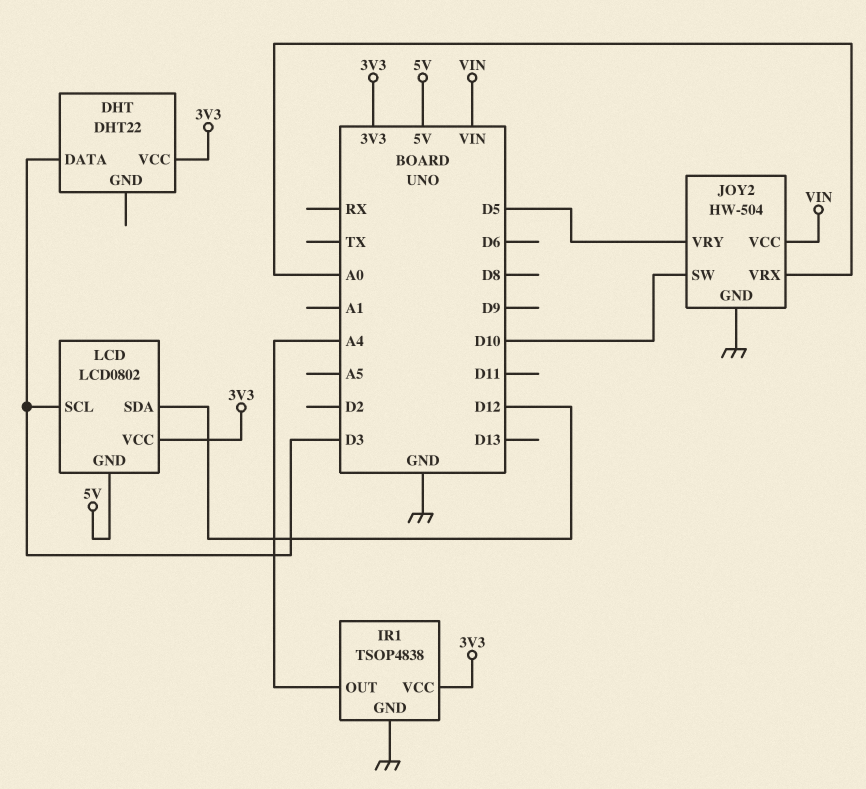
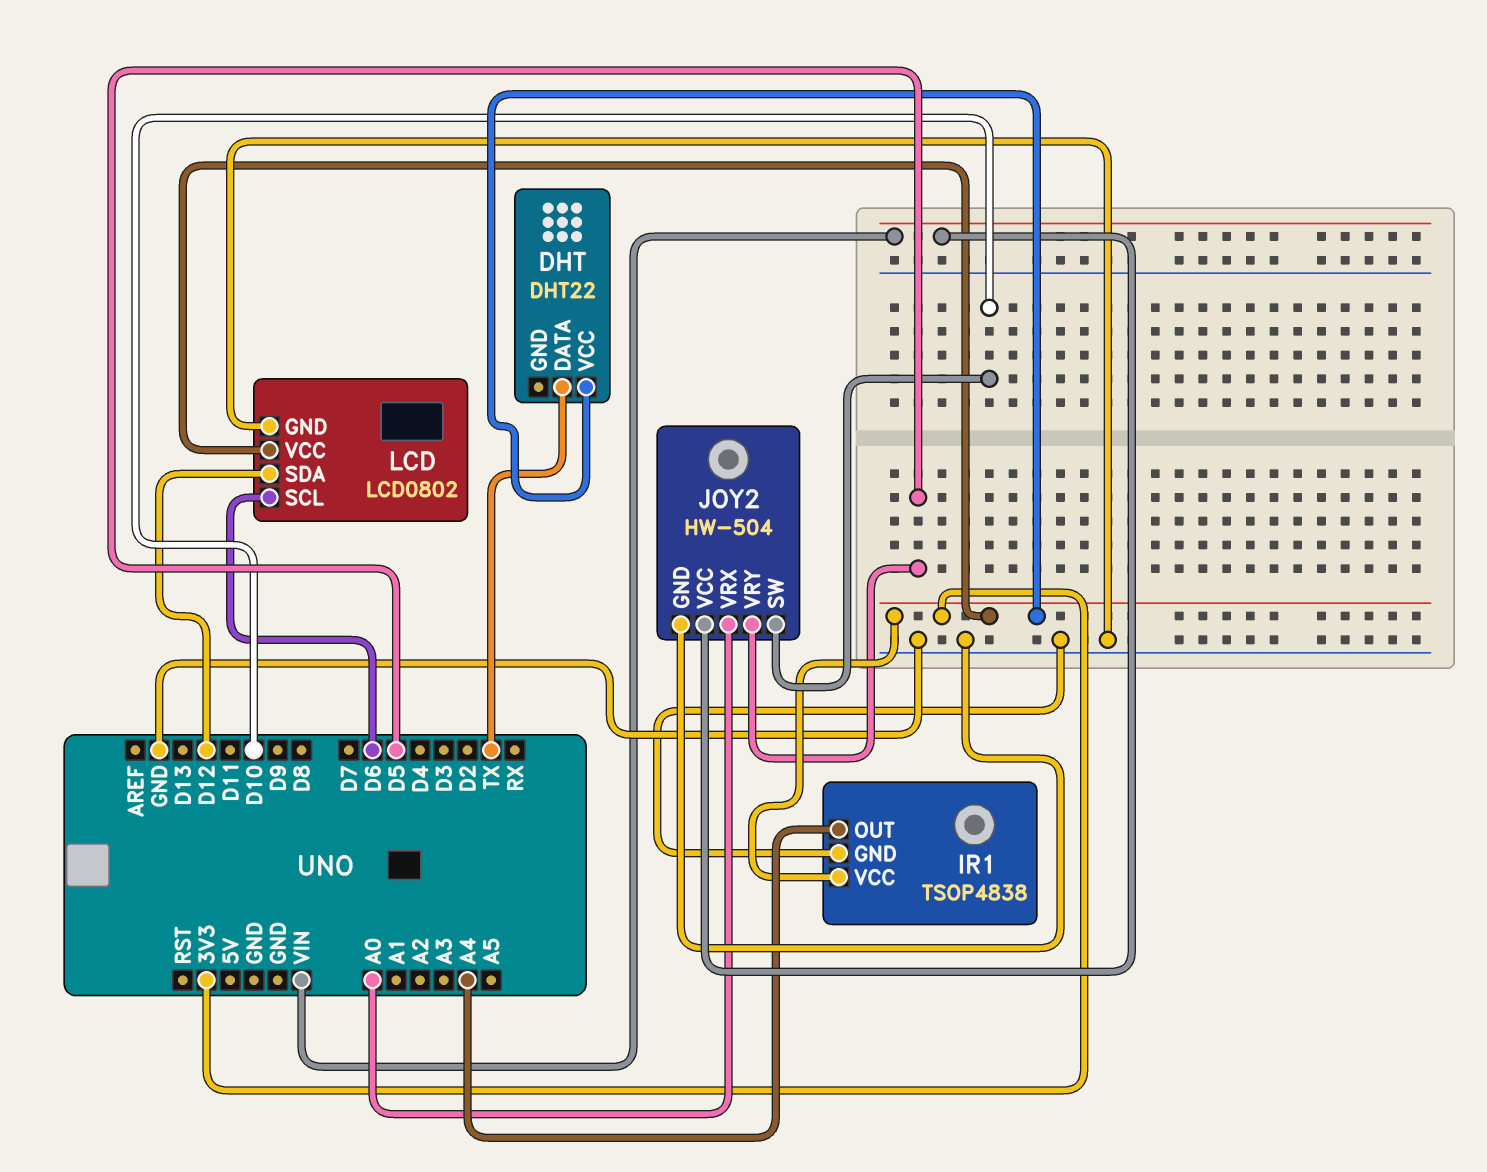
DHT pin DATA: D3 -> TX
LCD pin GND: 5V -> GND
LCD pin SCL: D3 -> D6

